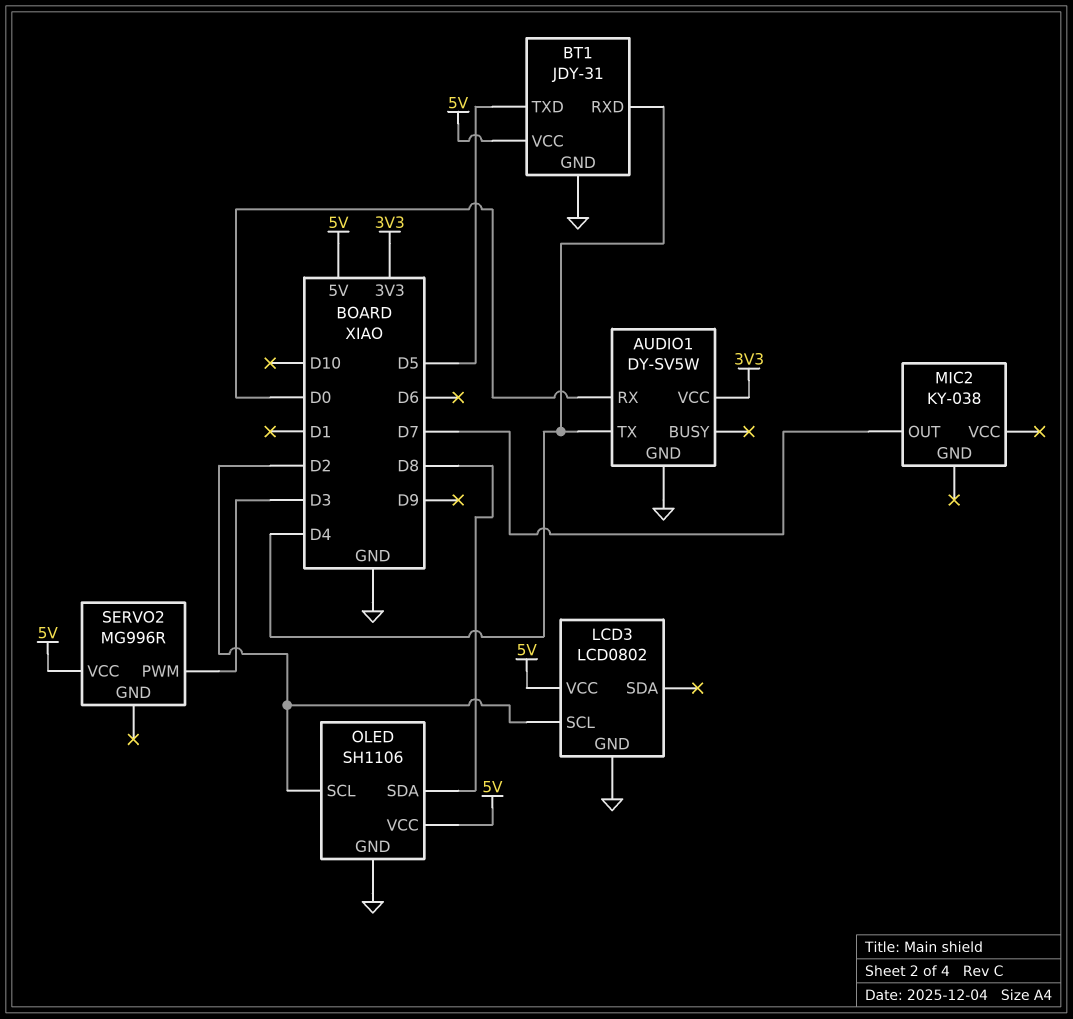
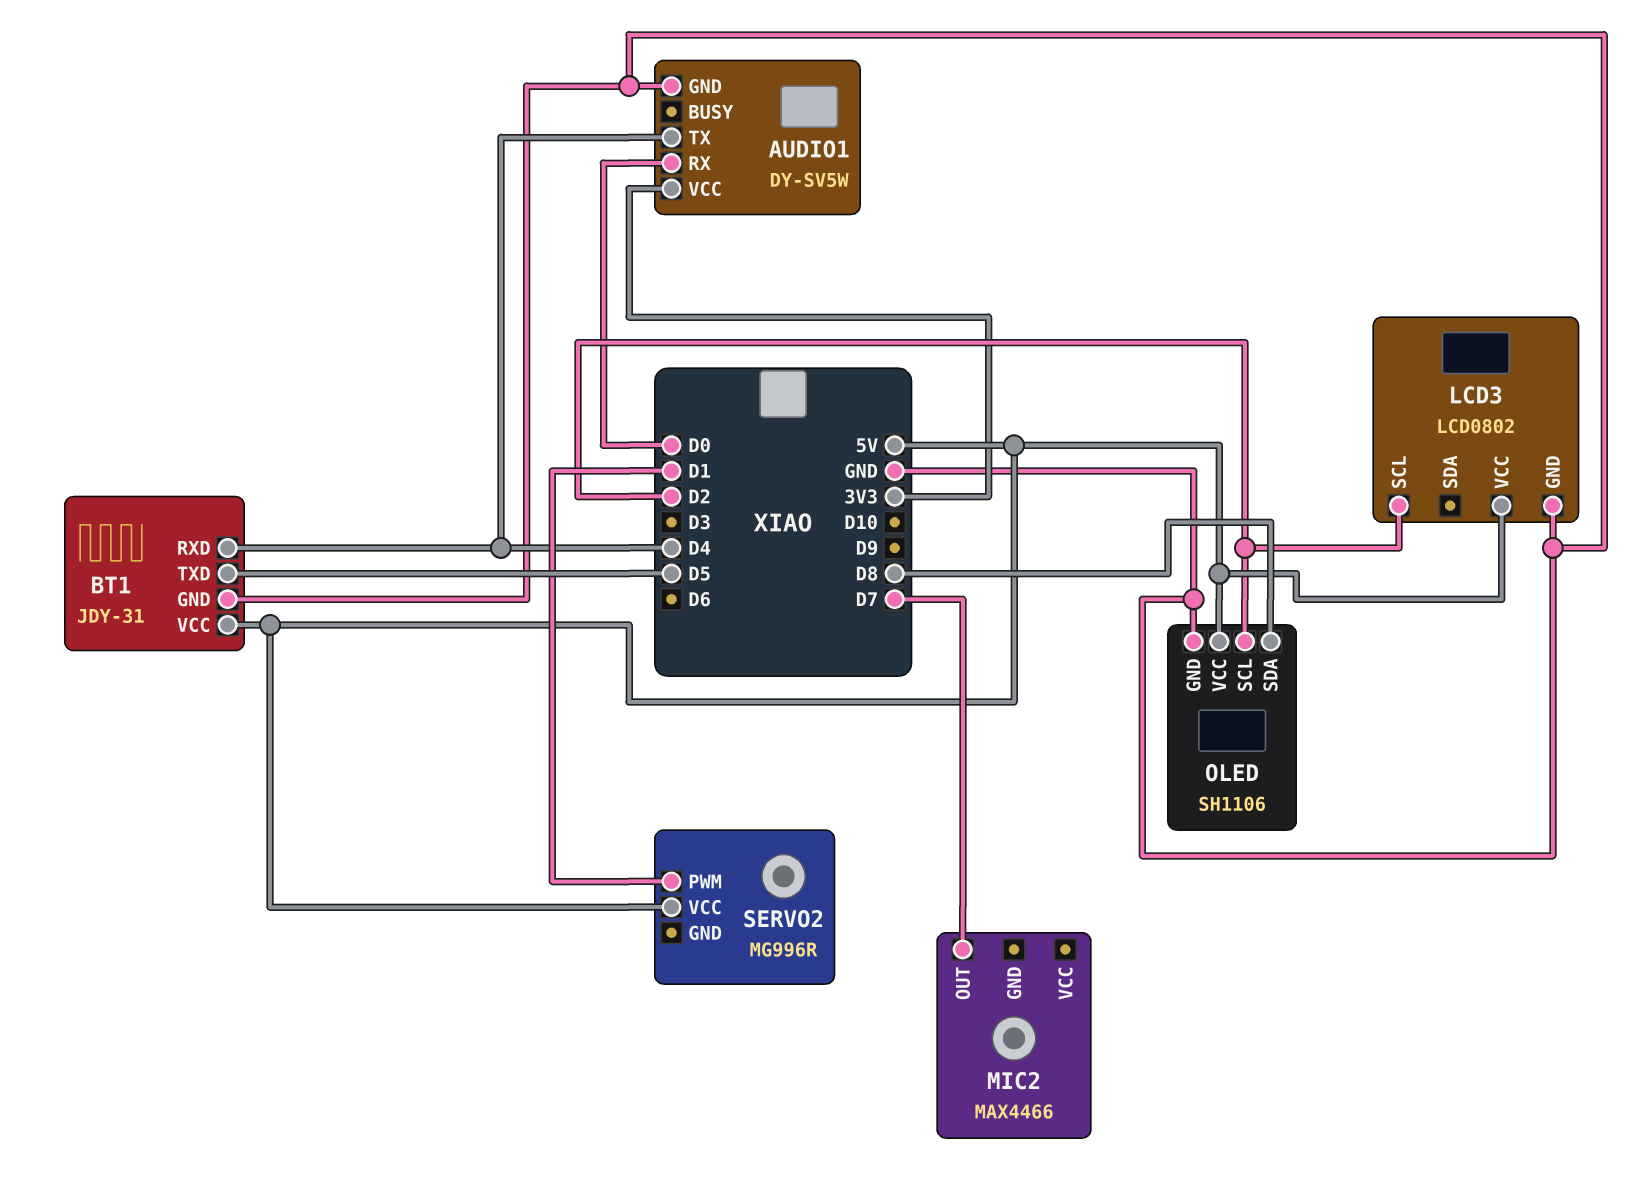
MIC2: KY-038 -> MAX4466
SERVO2 pin PWM: D3 -> D1

